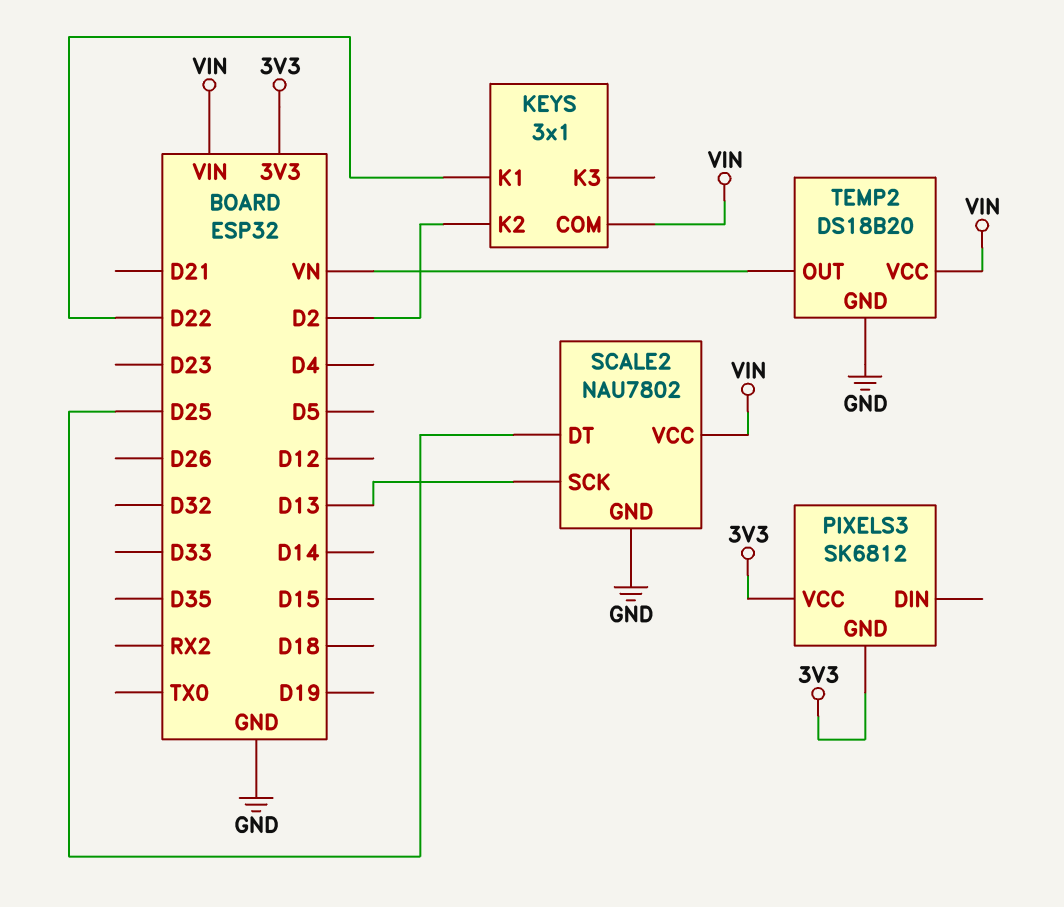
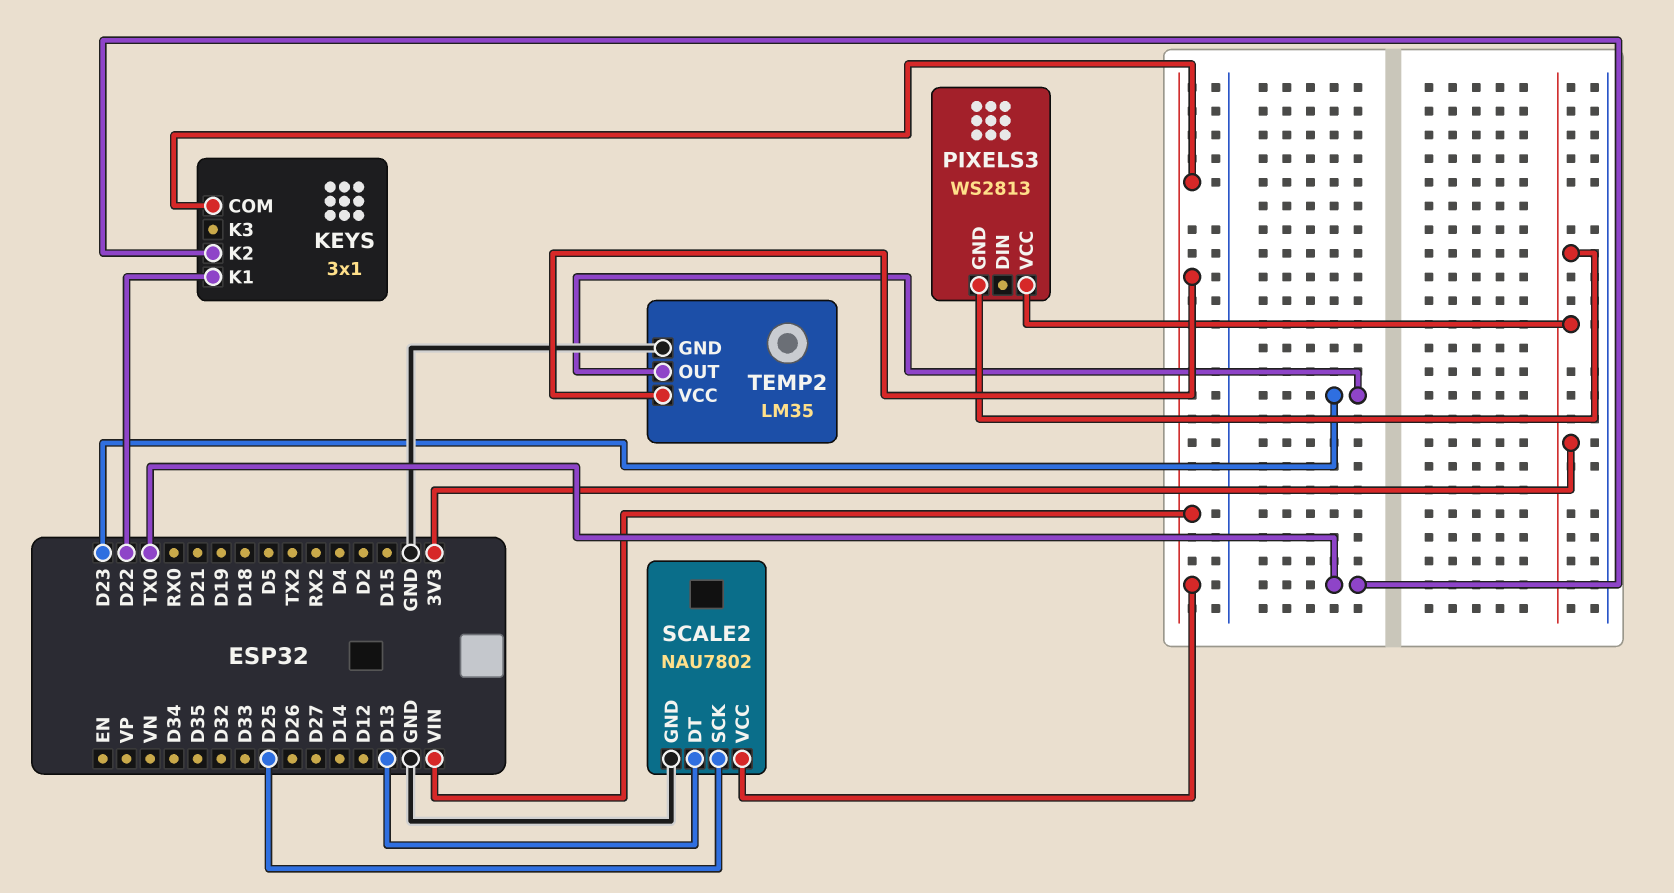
KEYS pin K2: D2 -> TX0
PIXELS3: SK6812 -> WS2813
SCALE2 pin DT: D25 -> D13
SCALE2 pin SCK: D13 -> D25
TEMP2: DS18B20 -> LM35
TEMP2 pin OUT: VN -> D23

